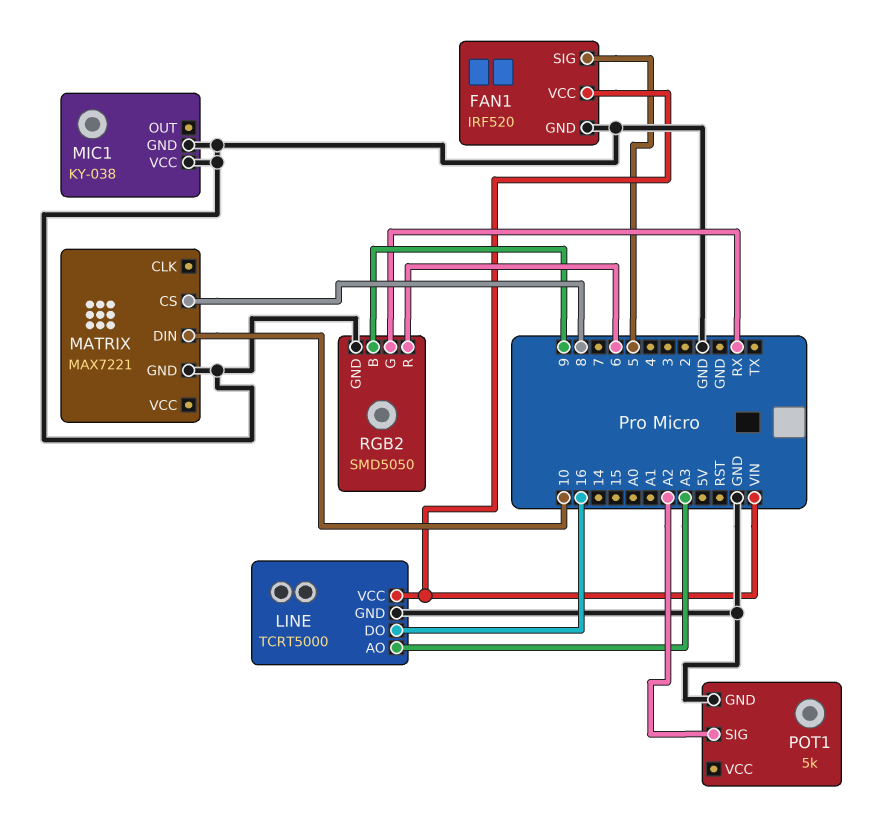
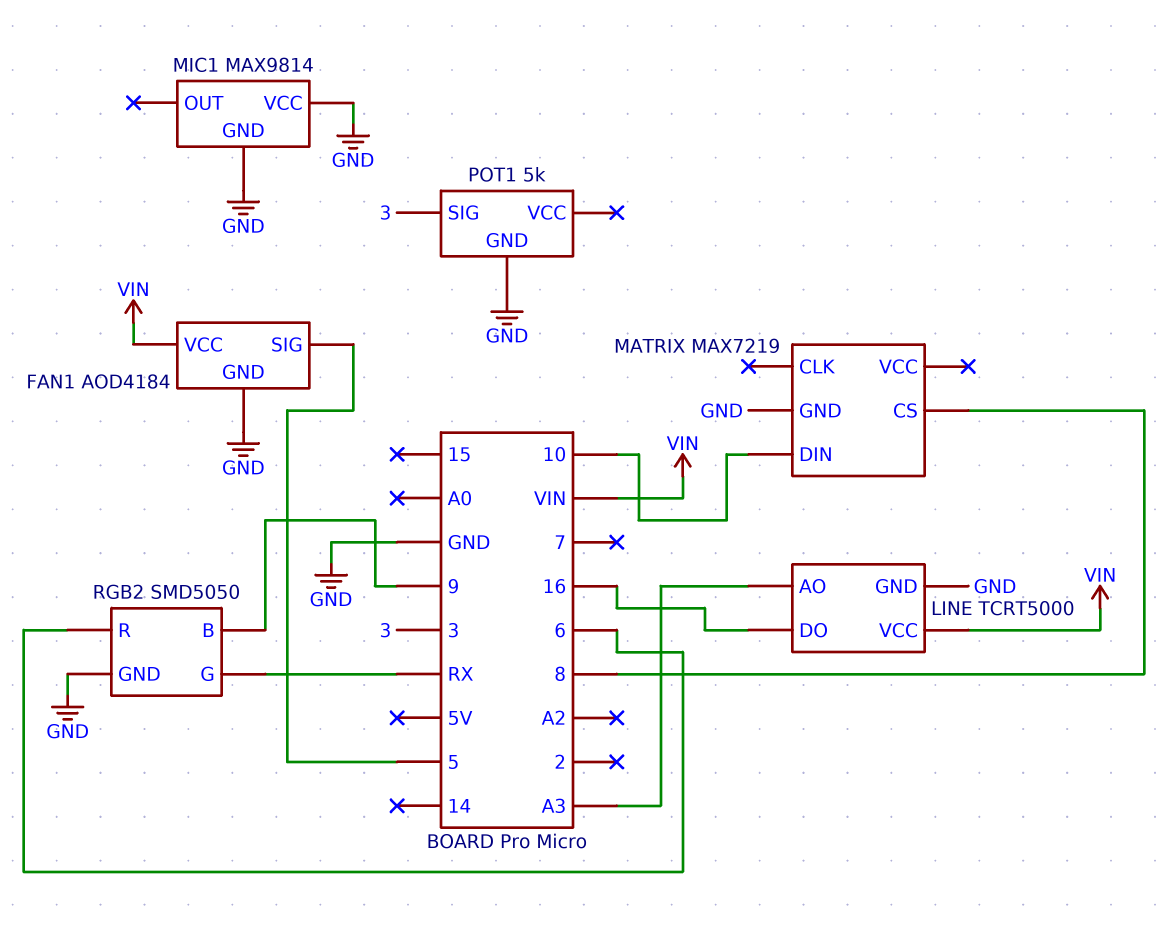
FAN1: IRF520 -> AOD4184
MATRIX: MAX7221 -> MAX7219
MIC1: KY-038 -> MAX9814
POT1 pin SIG: A2 -> 3

